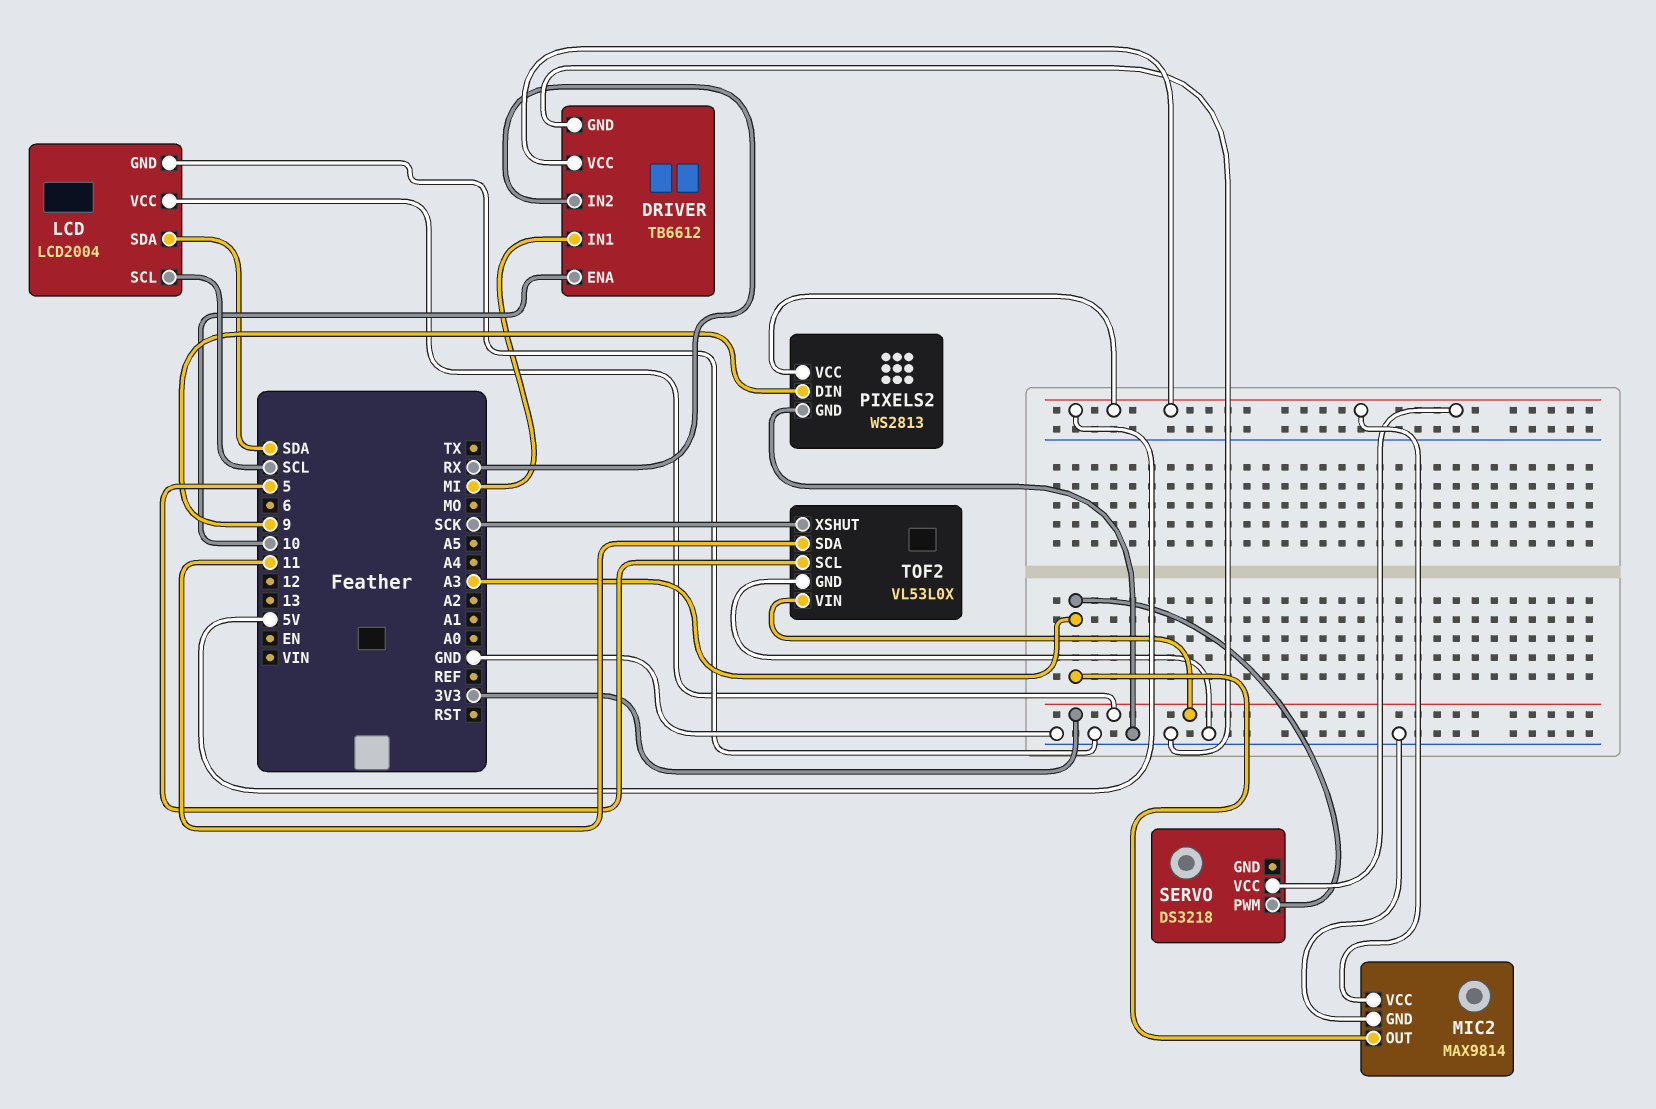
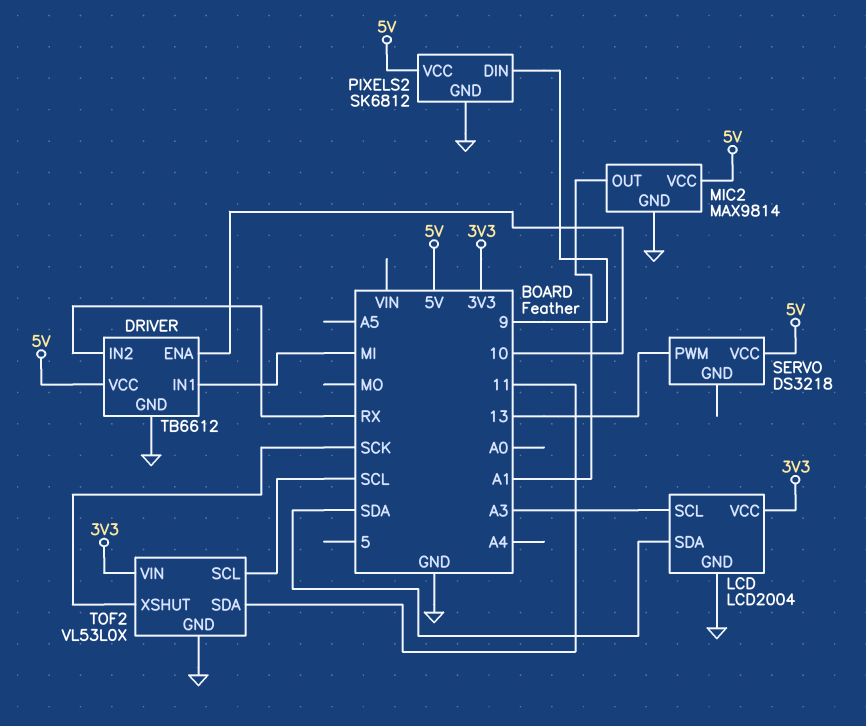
LCD pin SCL: SCL -> A3
MIC2 pin OUT: A3 -> A1
PIXELS2: WS2813 -> SK6812
SERVO pin PWM: A3 -> 13
TOF2 pin SCL: 5 -> SCL

